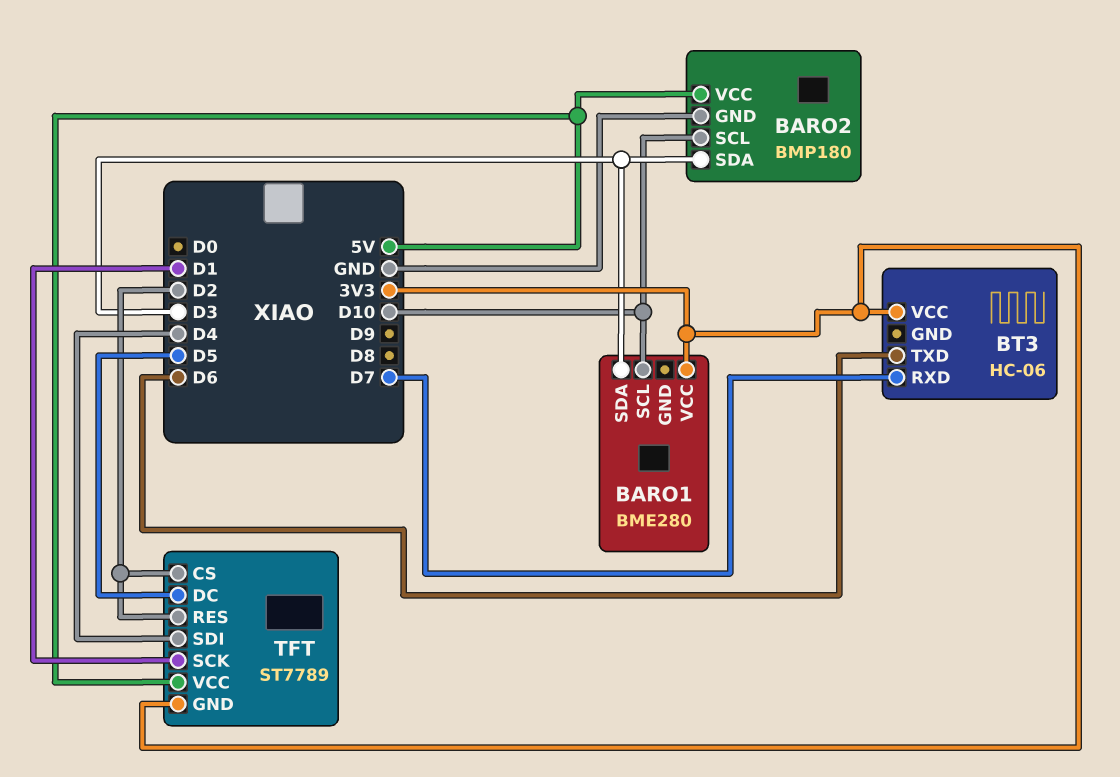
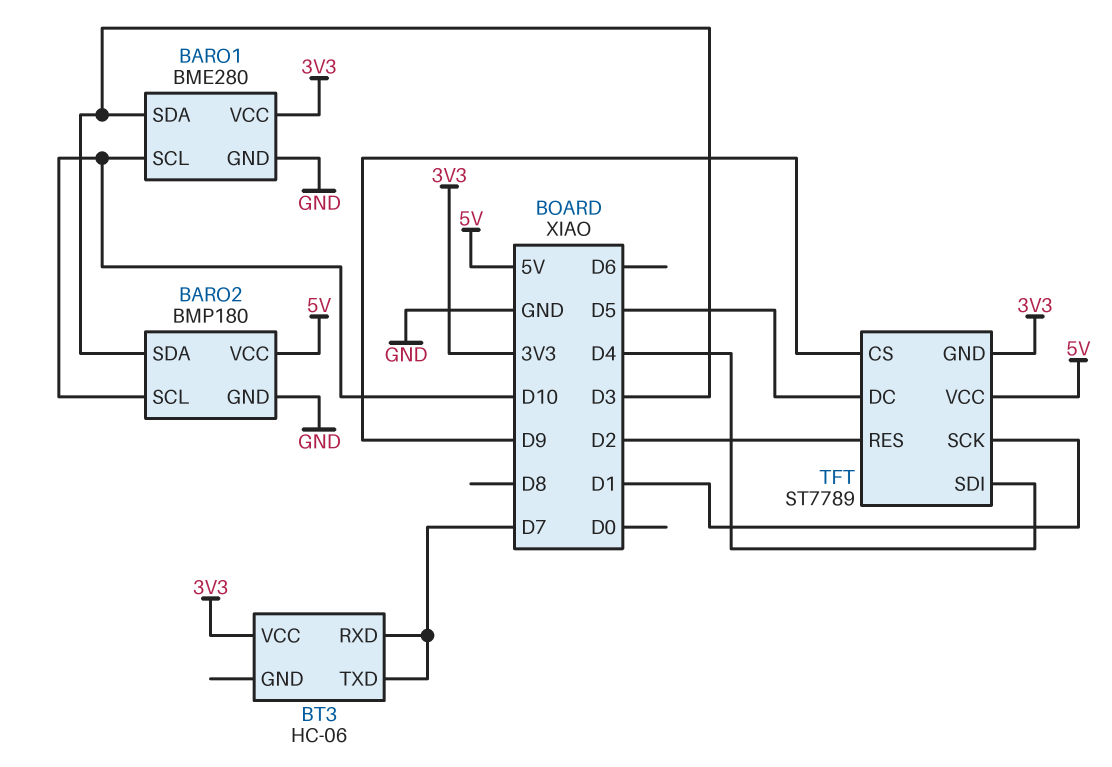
BARO1 pin GND: none -> GND
BT3 pin TXD: D6 -> D7
TFT pin CS: D2 -> D9

